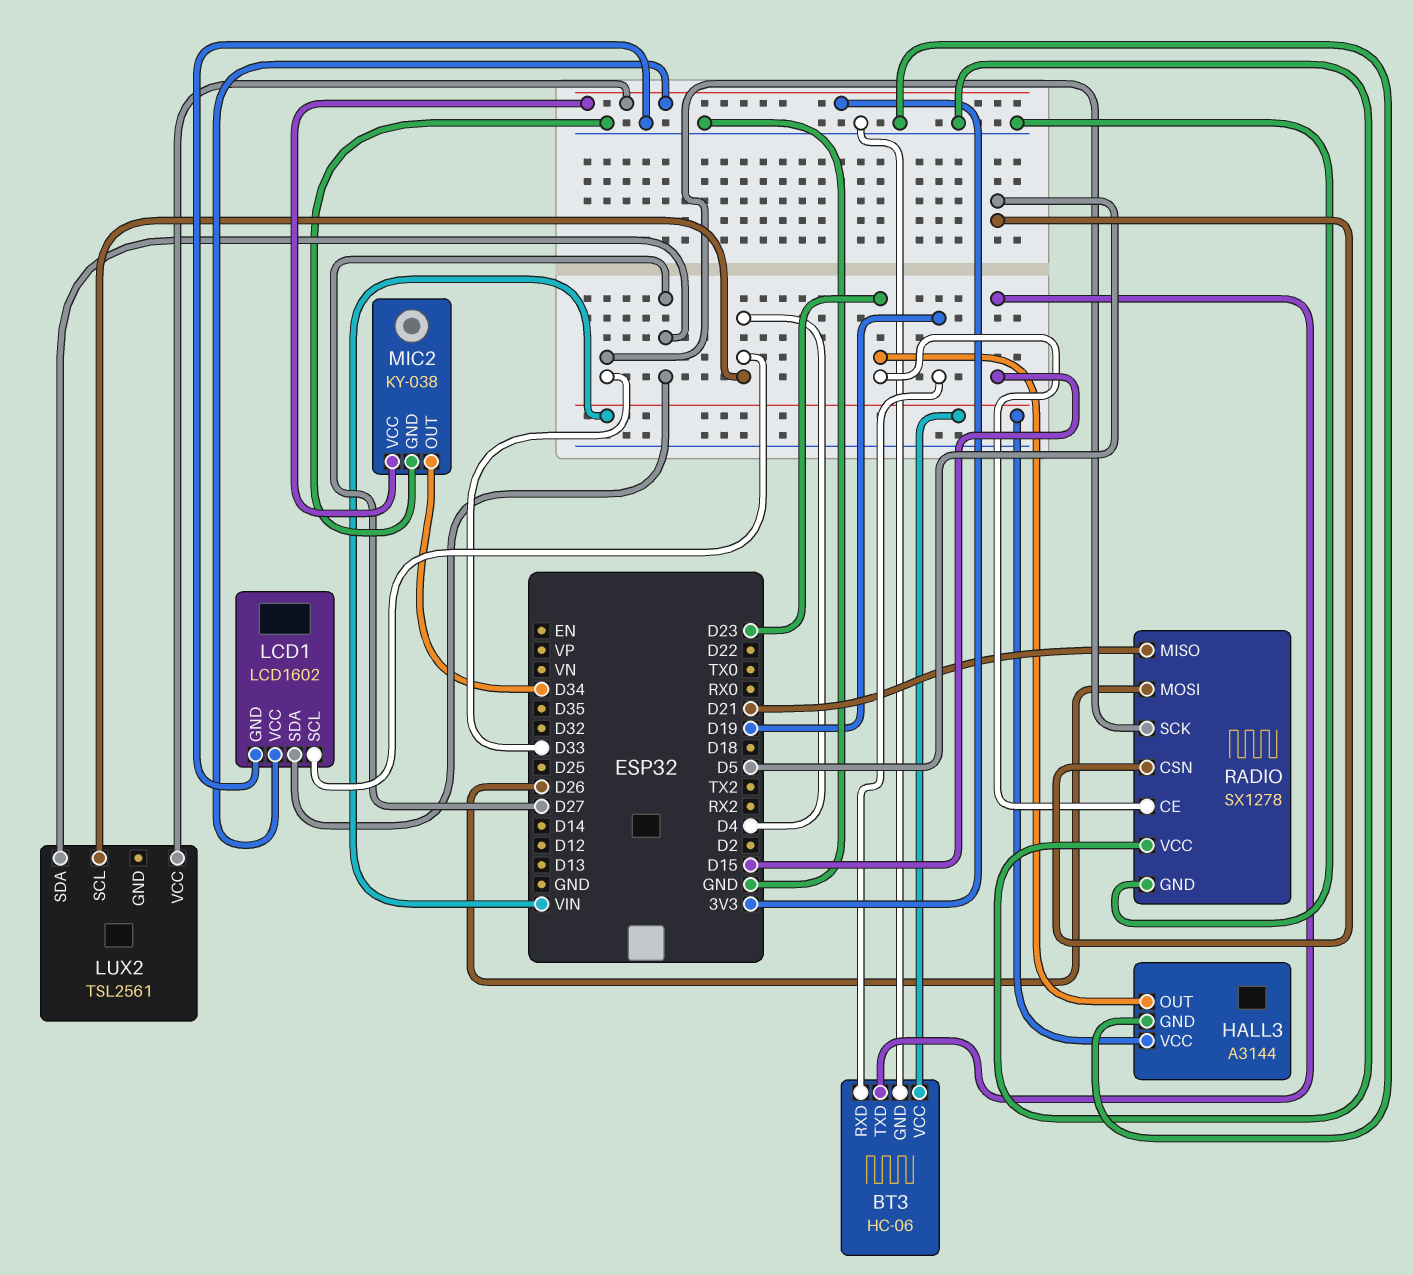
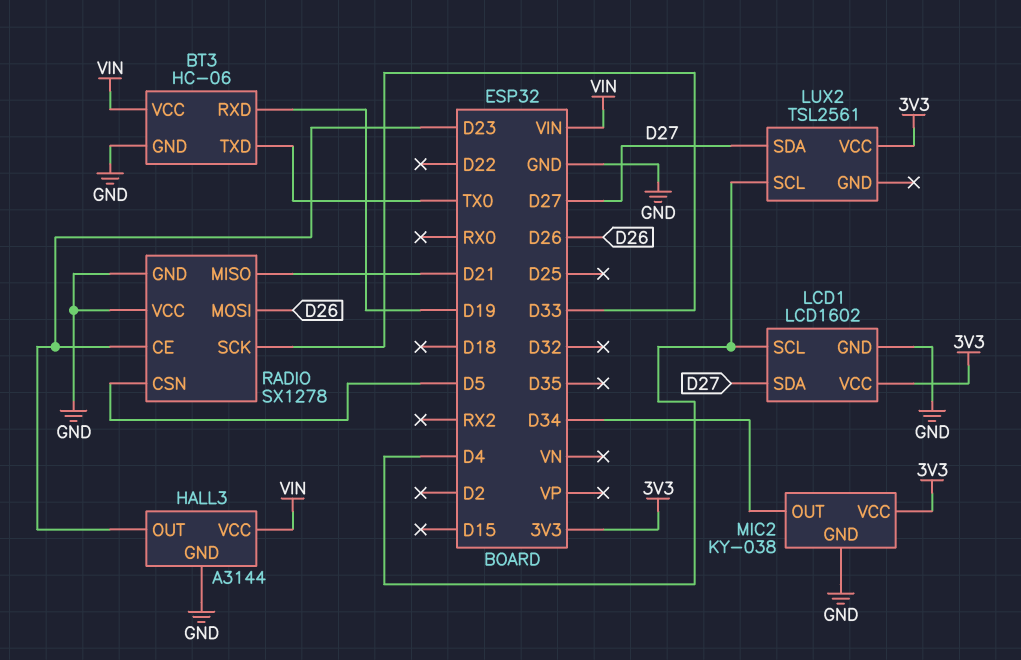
BT3 pin TXD: D15 -> TX0

